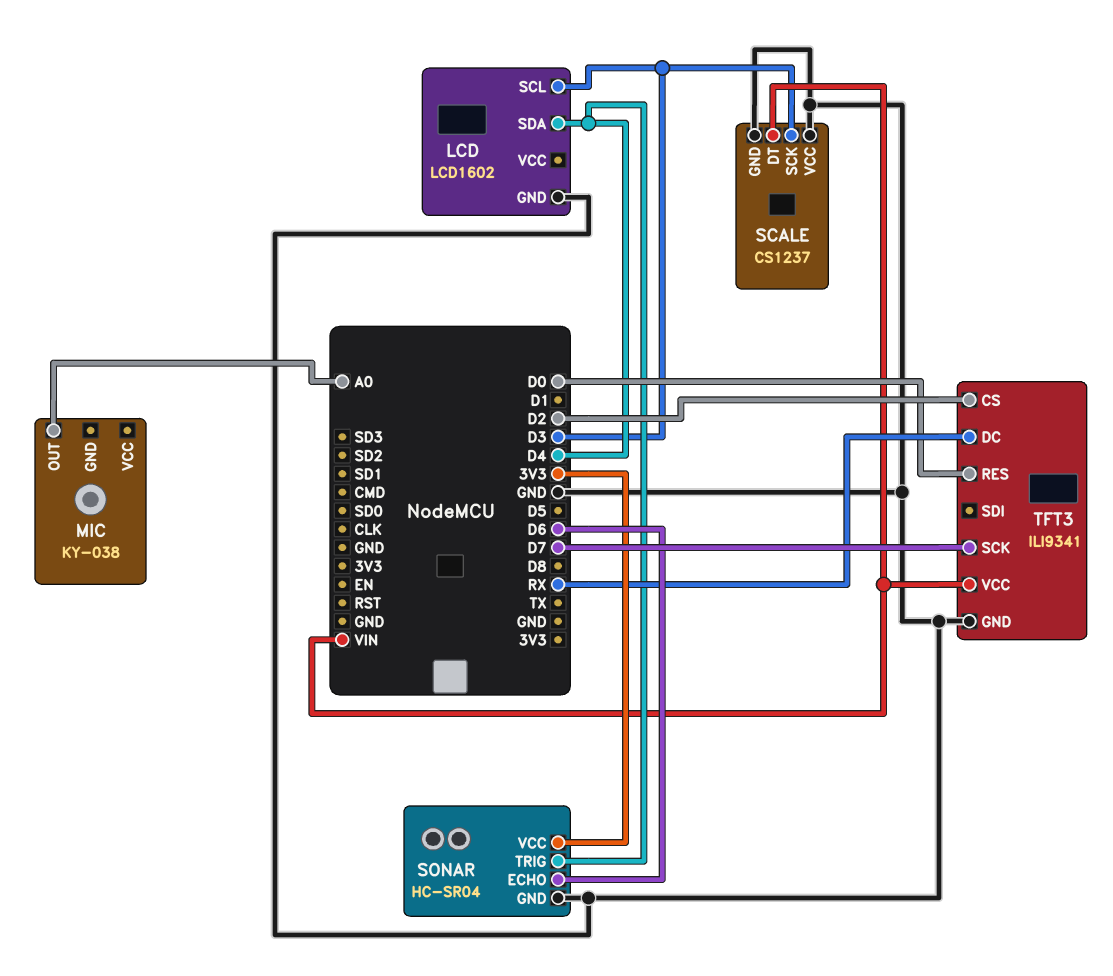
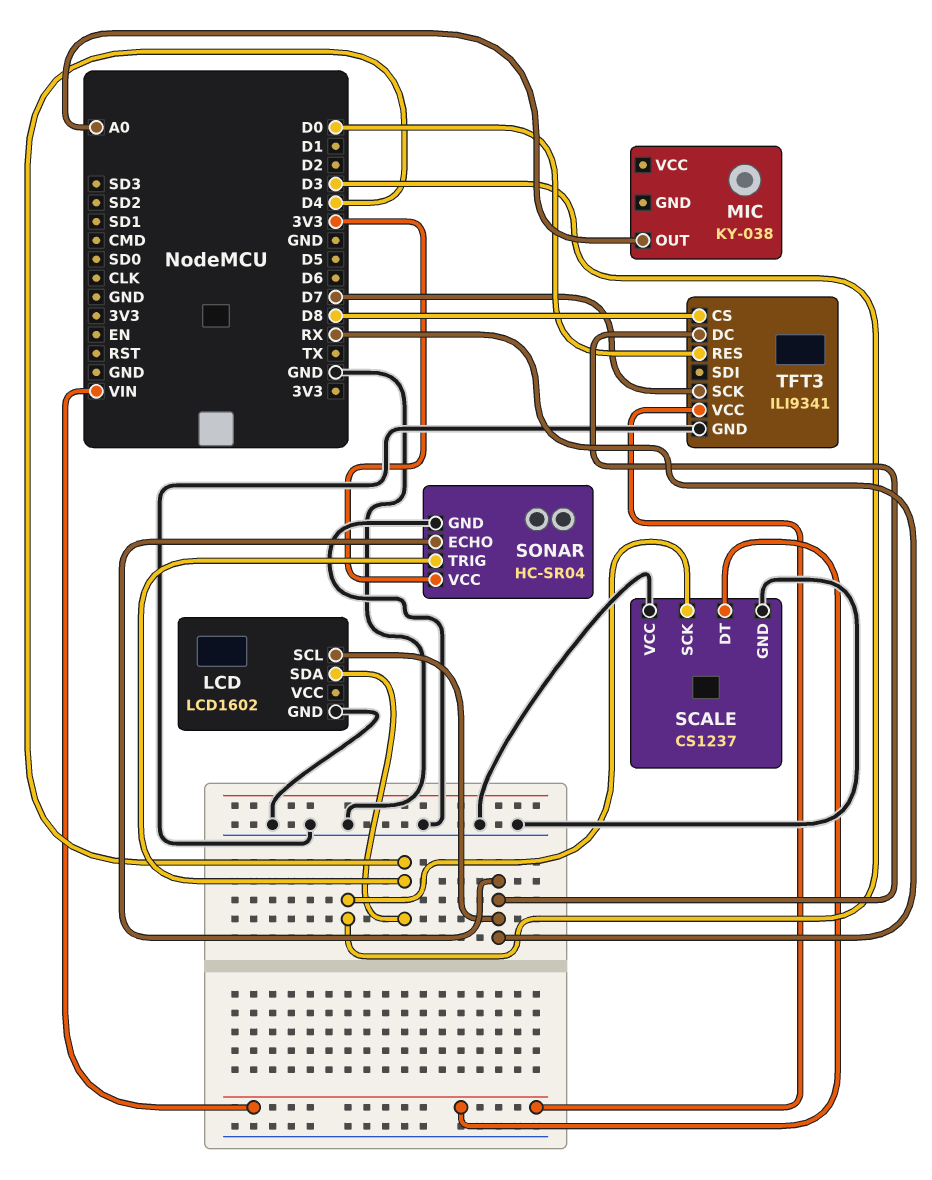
LCD pin SCL: D3 -> RX
SONAR pin ECHO: D6 -> RX
TFT3 pin CS: D2 -> D8

